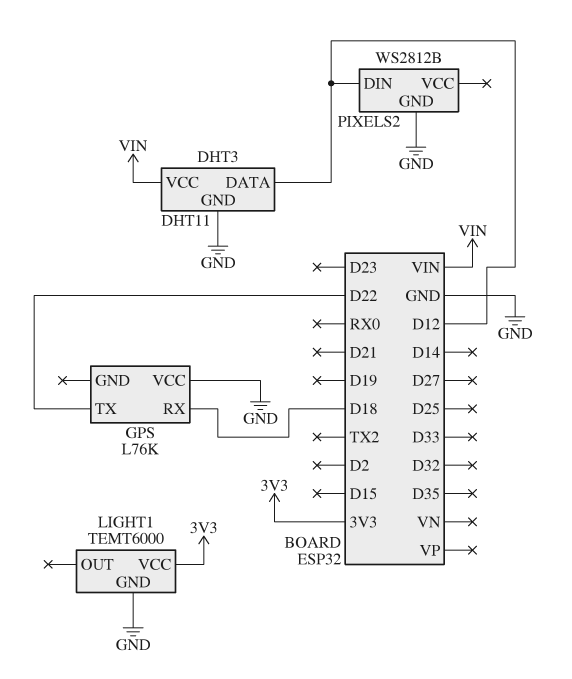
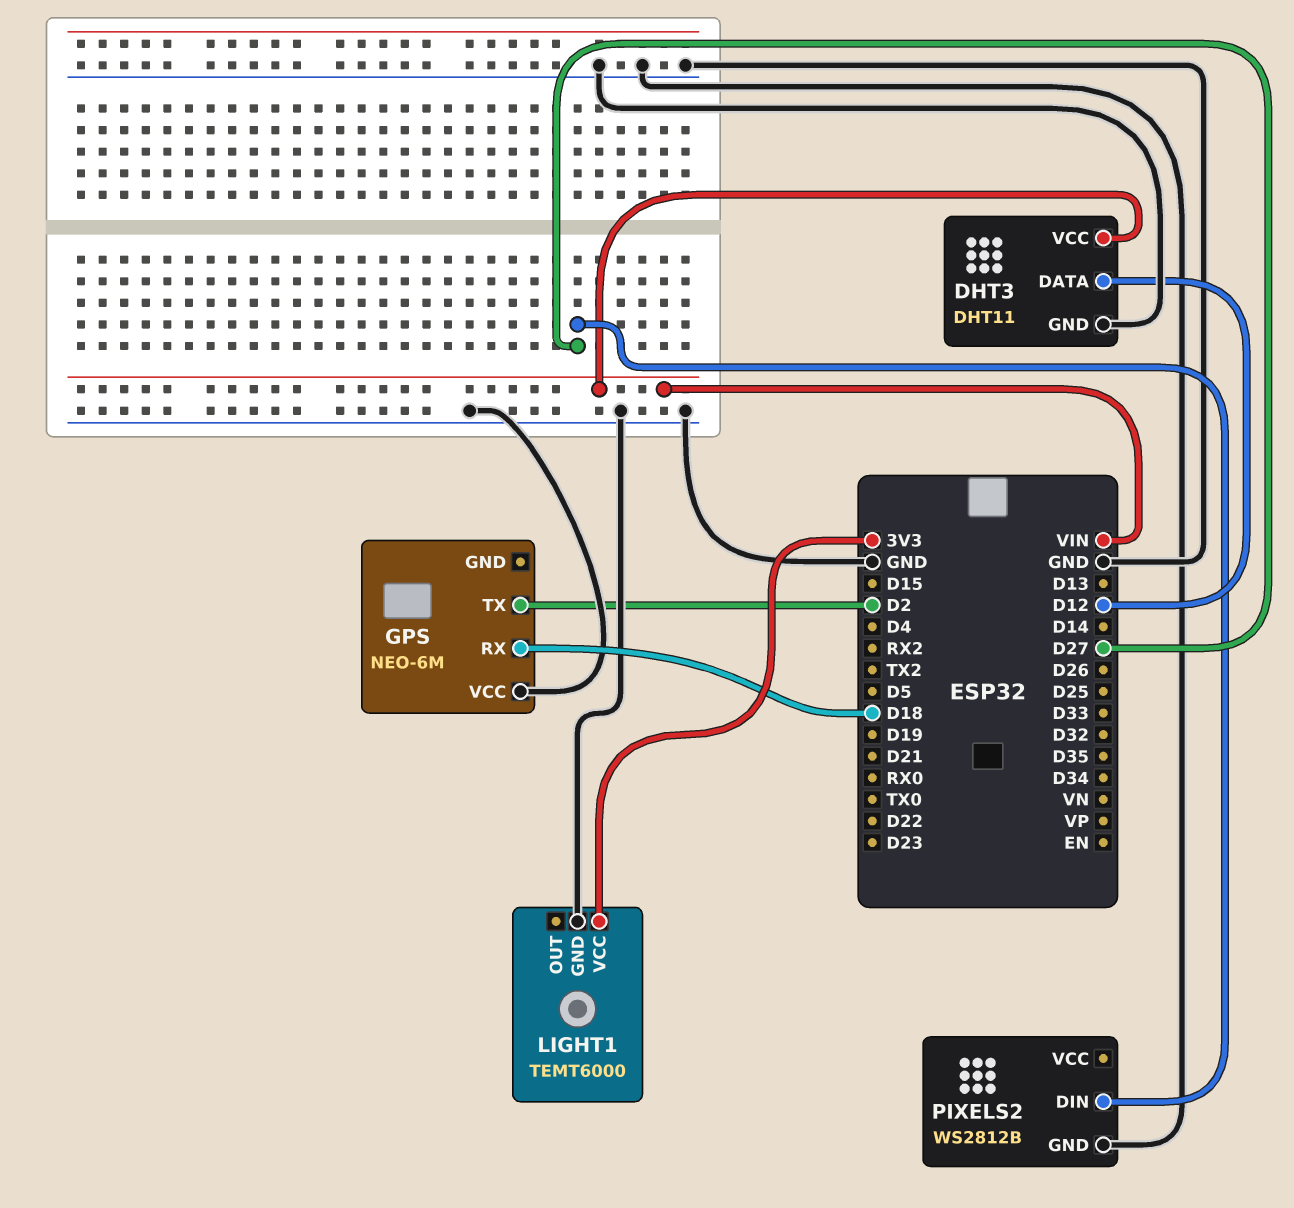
GPS: L76K -> NEO-6M
GPS pin TX: D22 -> D2
PIXELS2 pin DIN: D12 -> D27

